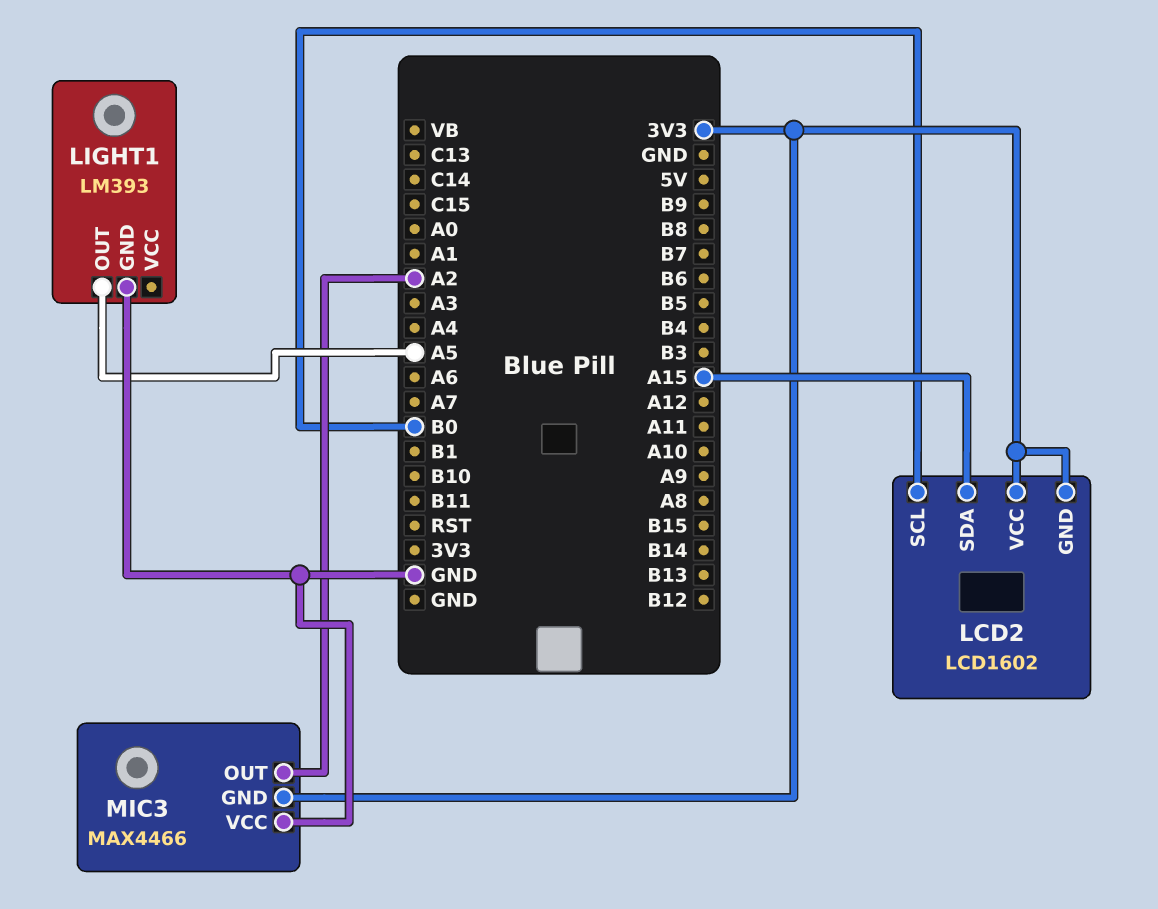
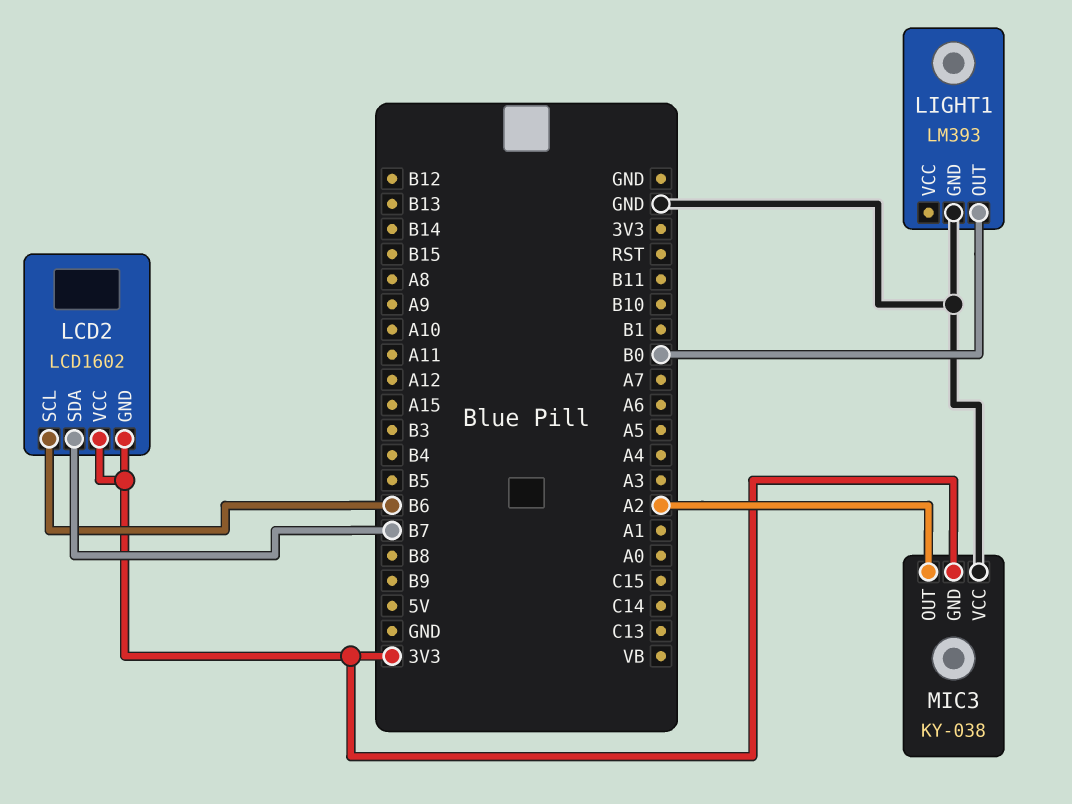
LCD2 pin SCL: B0 -> B6
LCD2 pin SDA: A15 -> B7
LIGHT1 pin OUT: A5 -> B0
MIC3: MAX4466 -> KY-038

